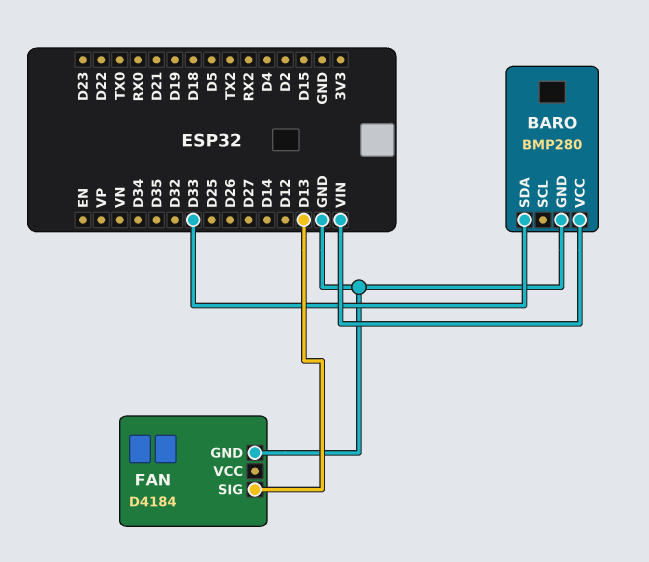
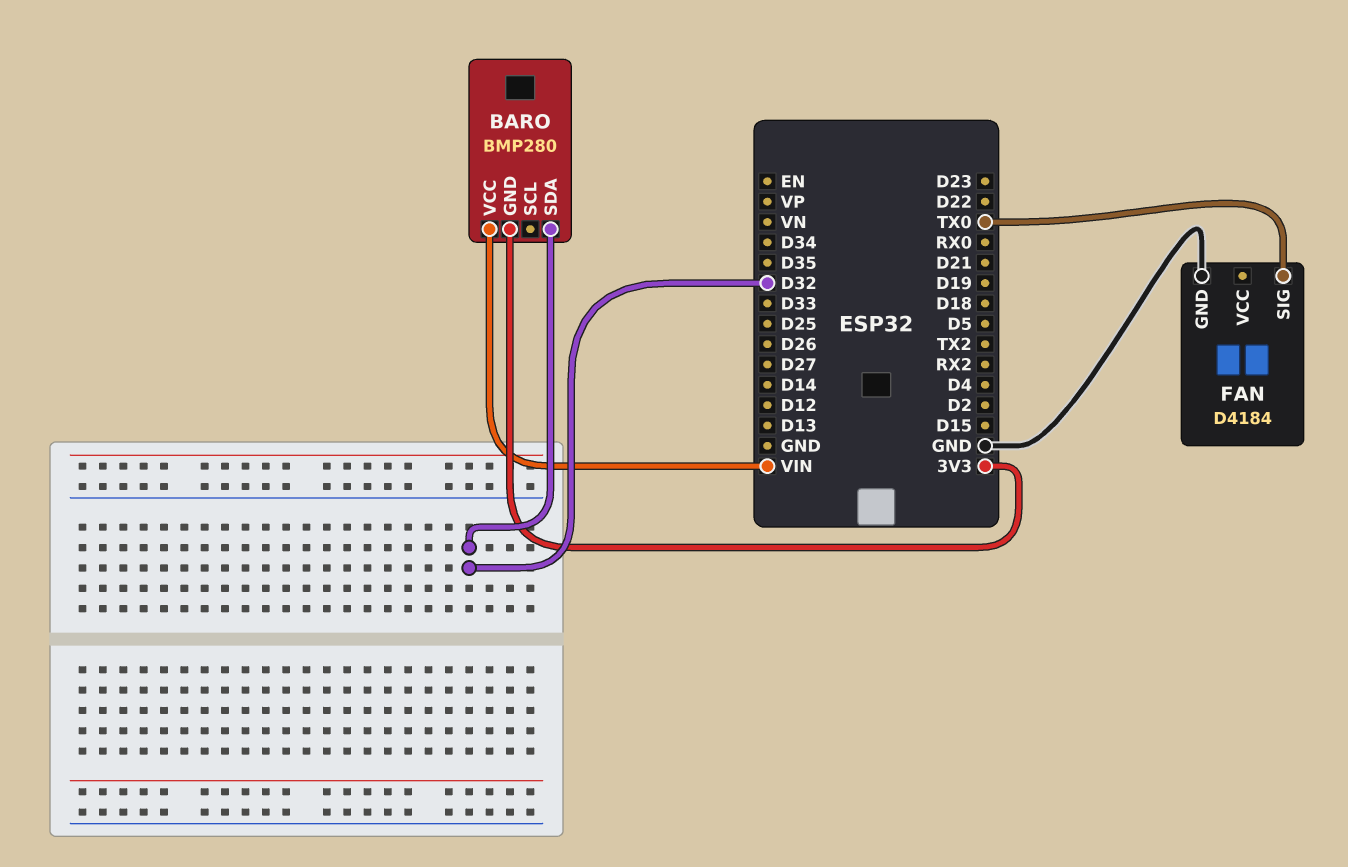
BARO pin GND: GND -> 3V3
BARO pin SDA: D33 -> D32
FAN pin SIG: D13 -> TX0

